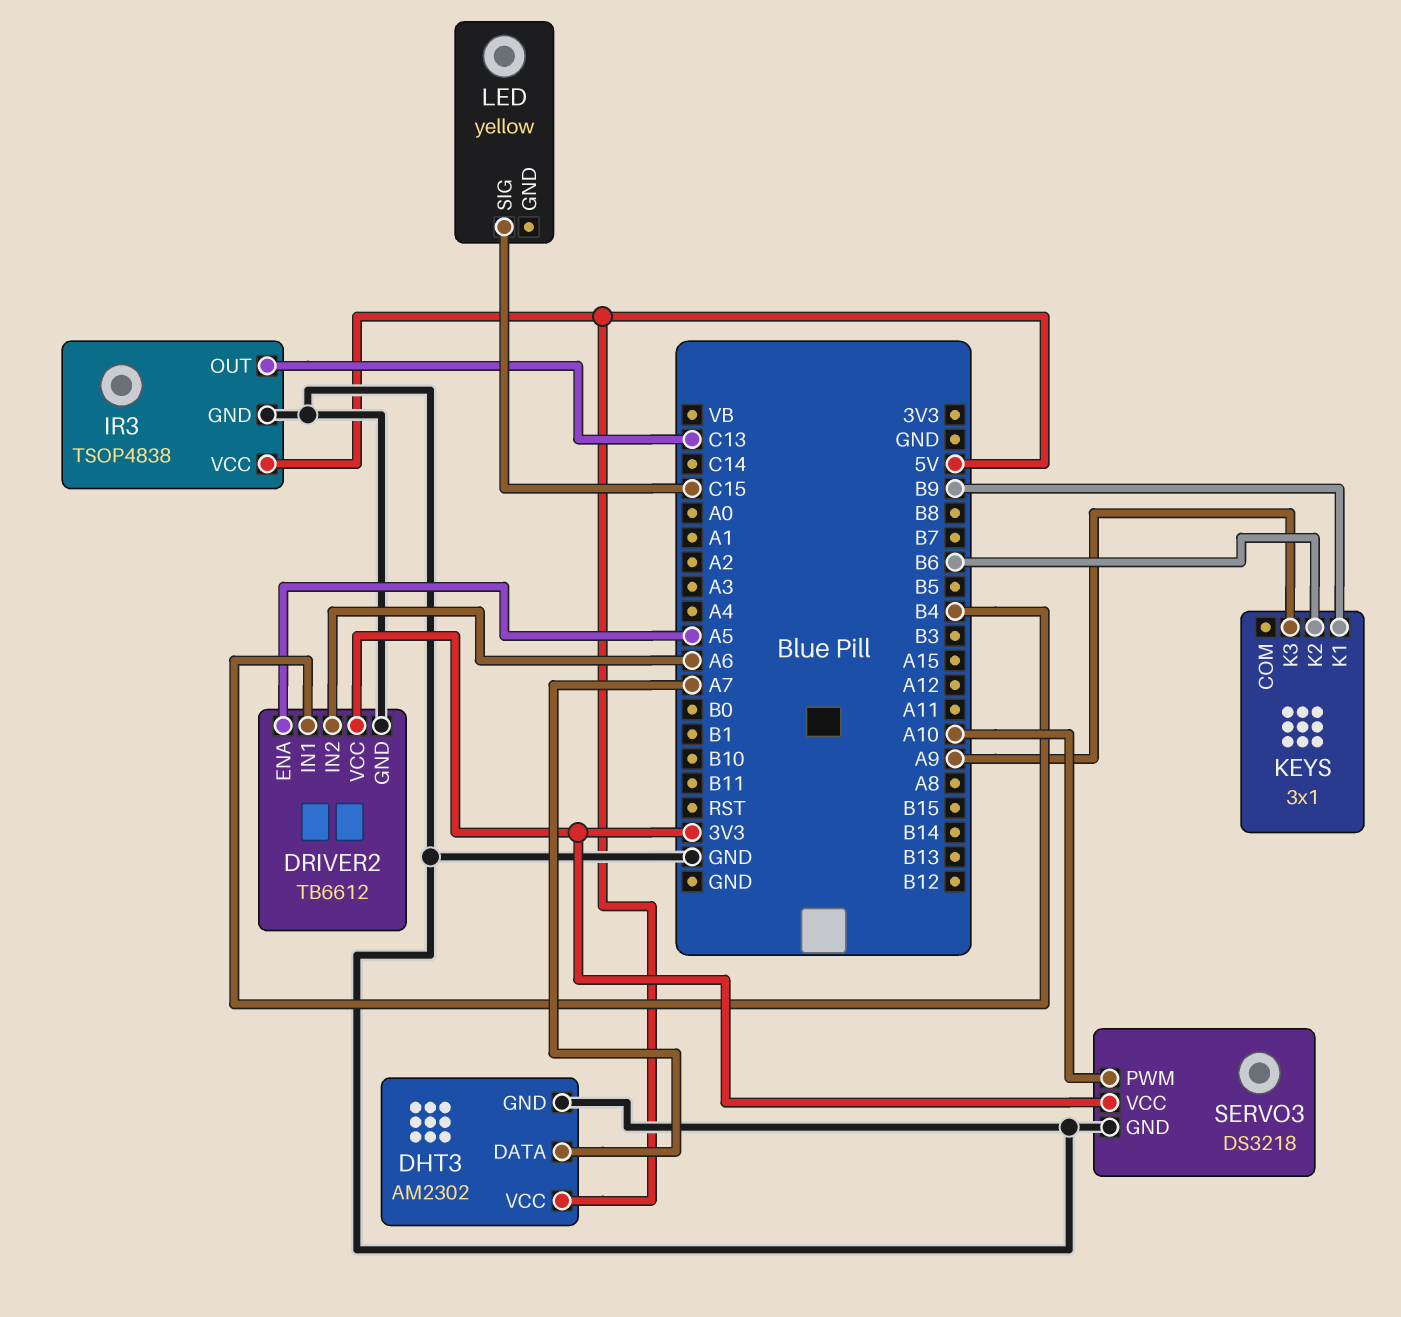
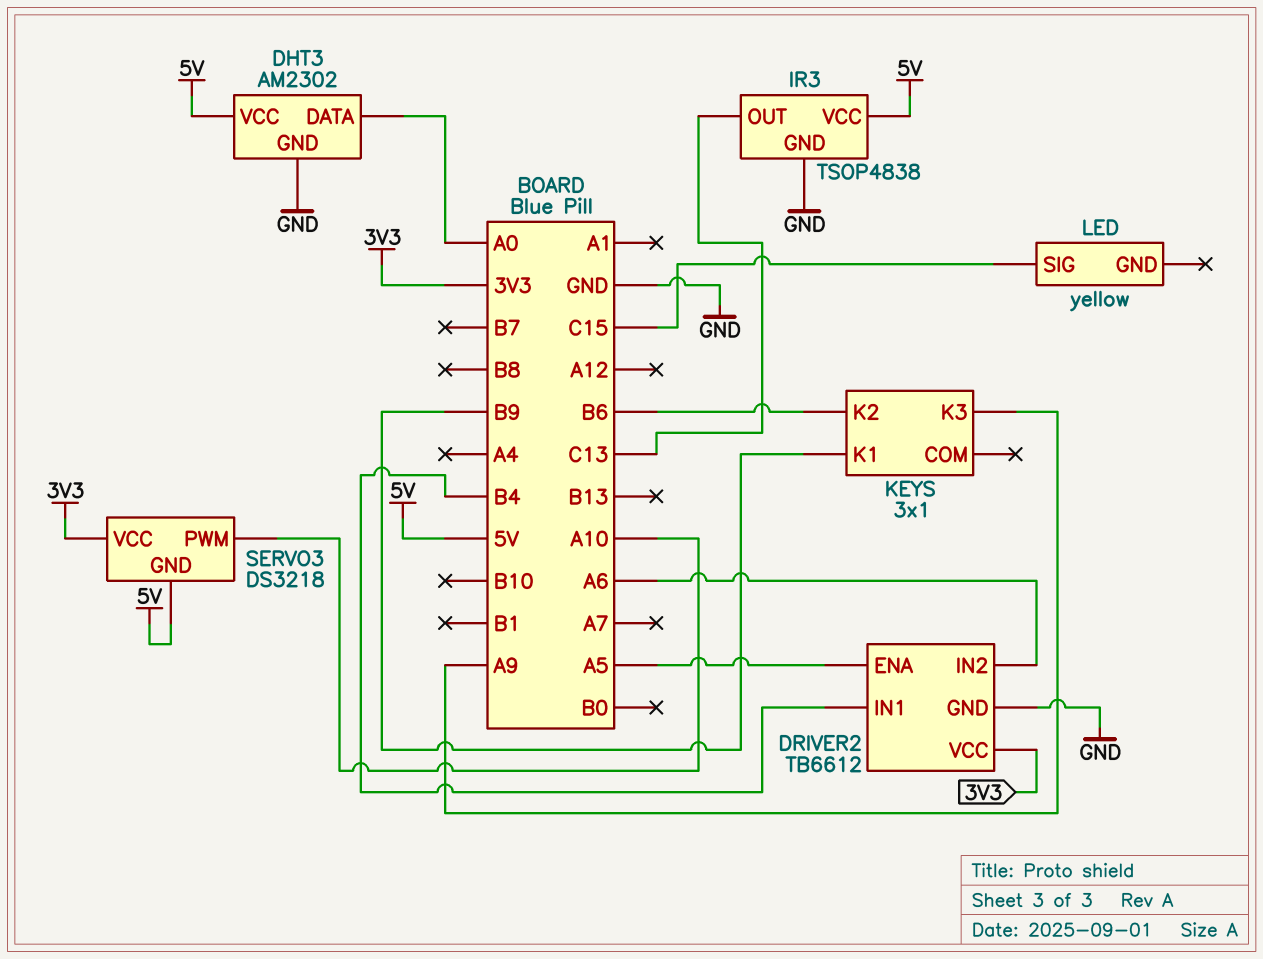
DHT3 pin DATA: A7 -> A0
SERVO3 pin GND: GND -> 5V

